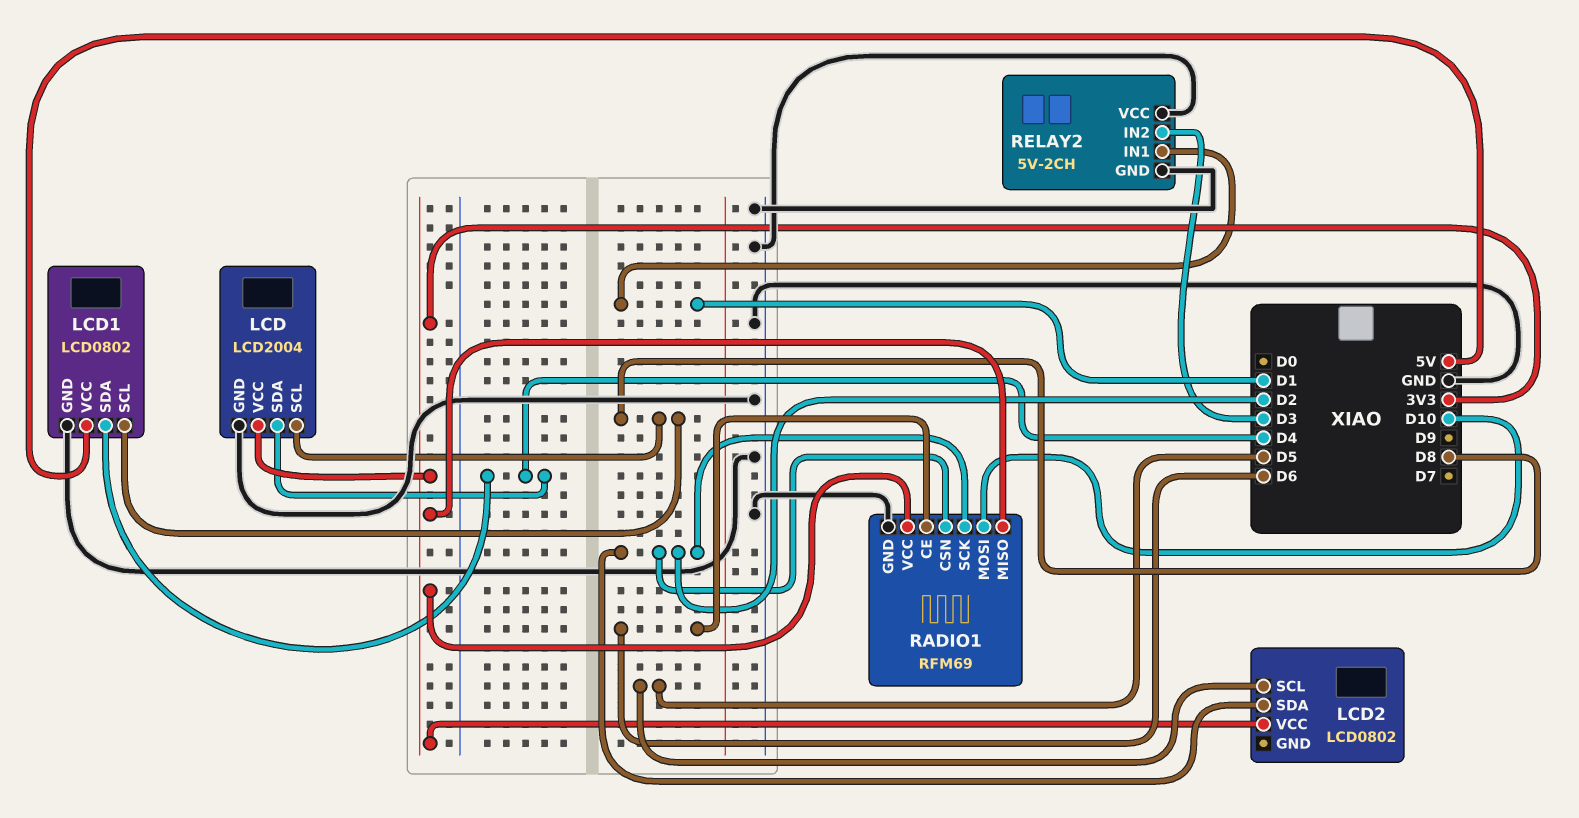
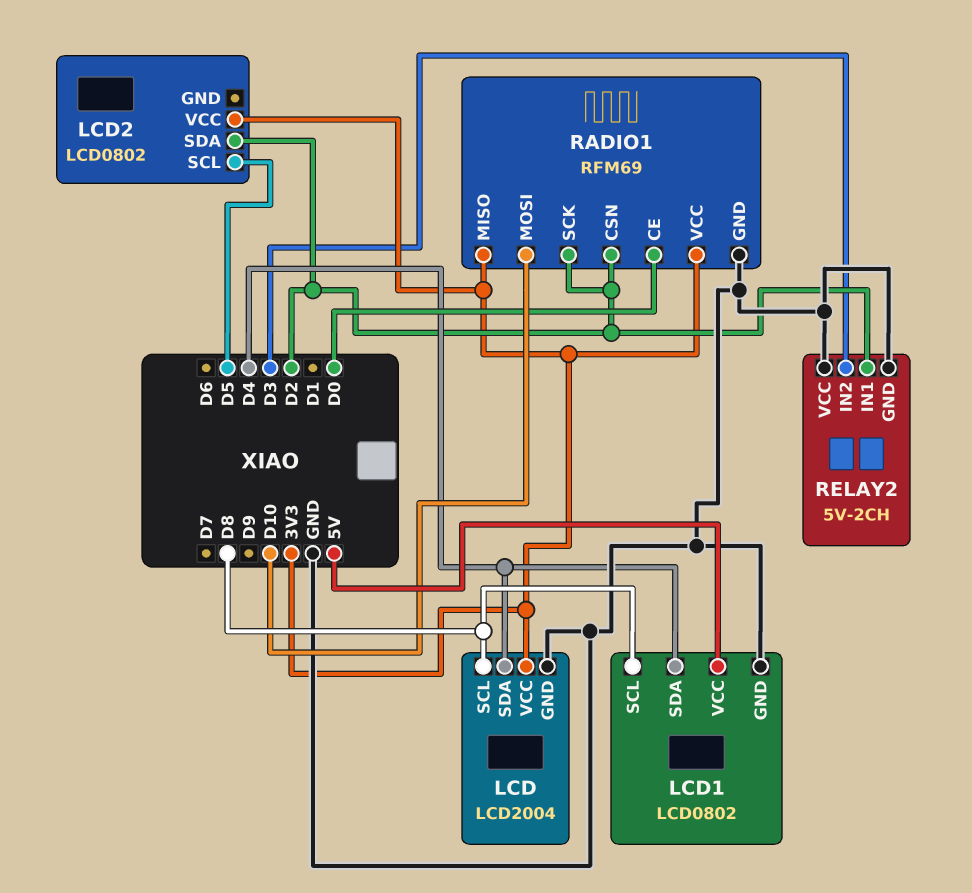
RADIO1 pin CE: D6 -> D0
RELAY2 pin IN1: D1 -> D2

